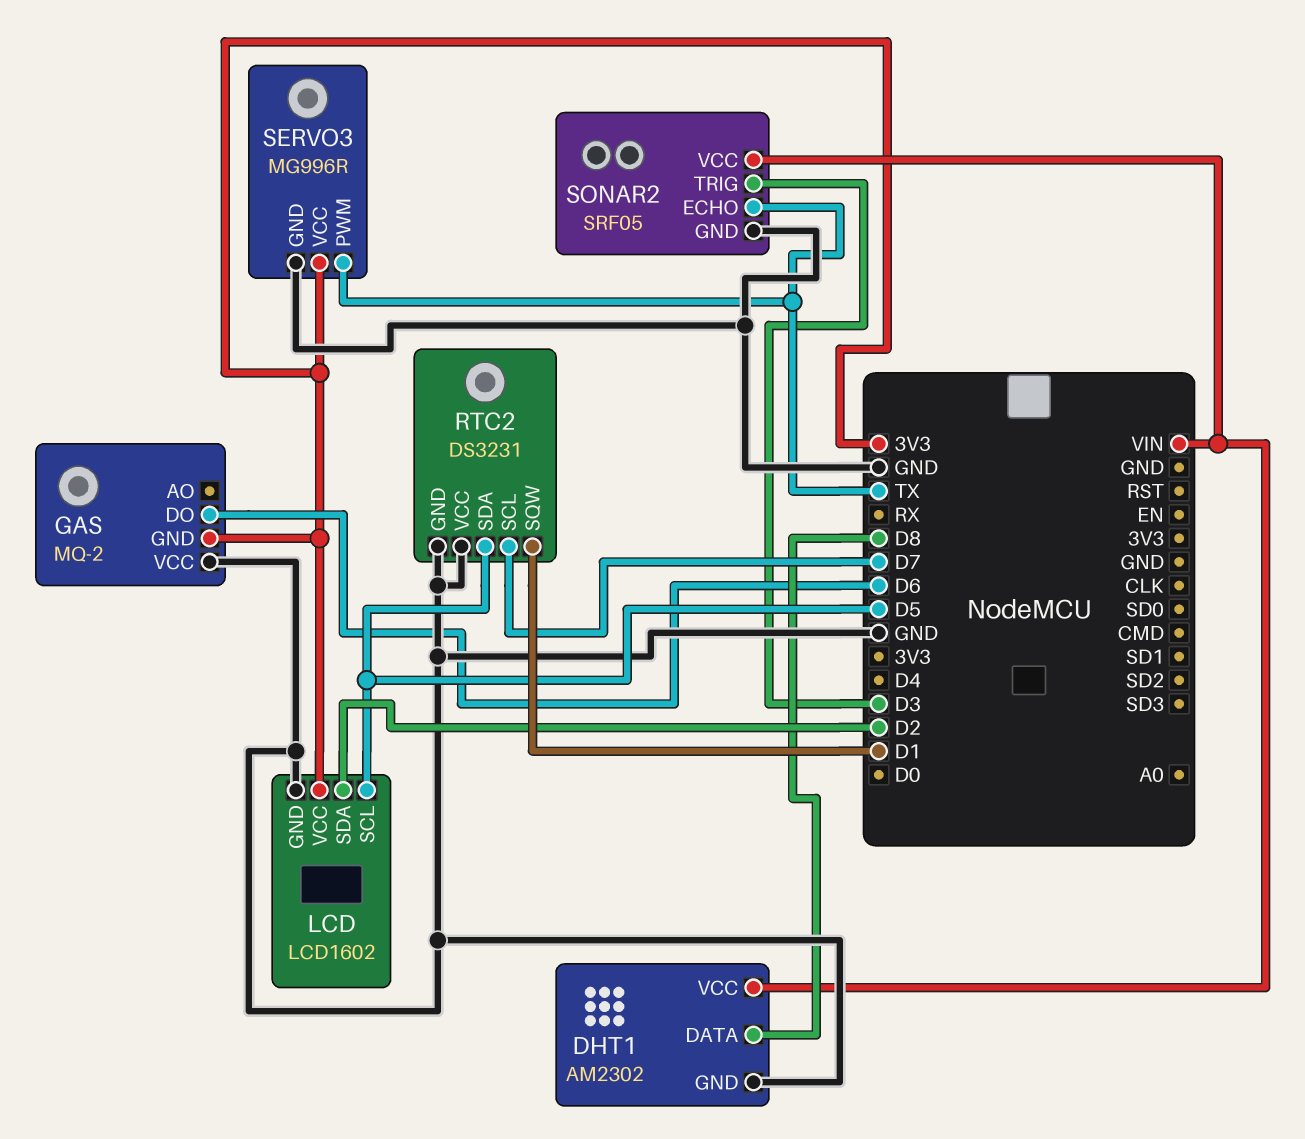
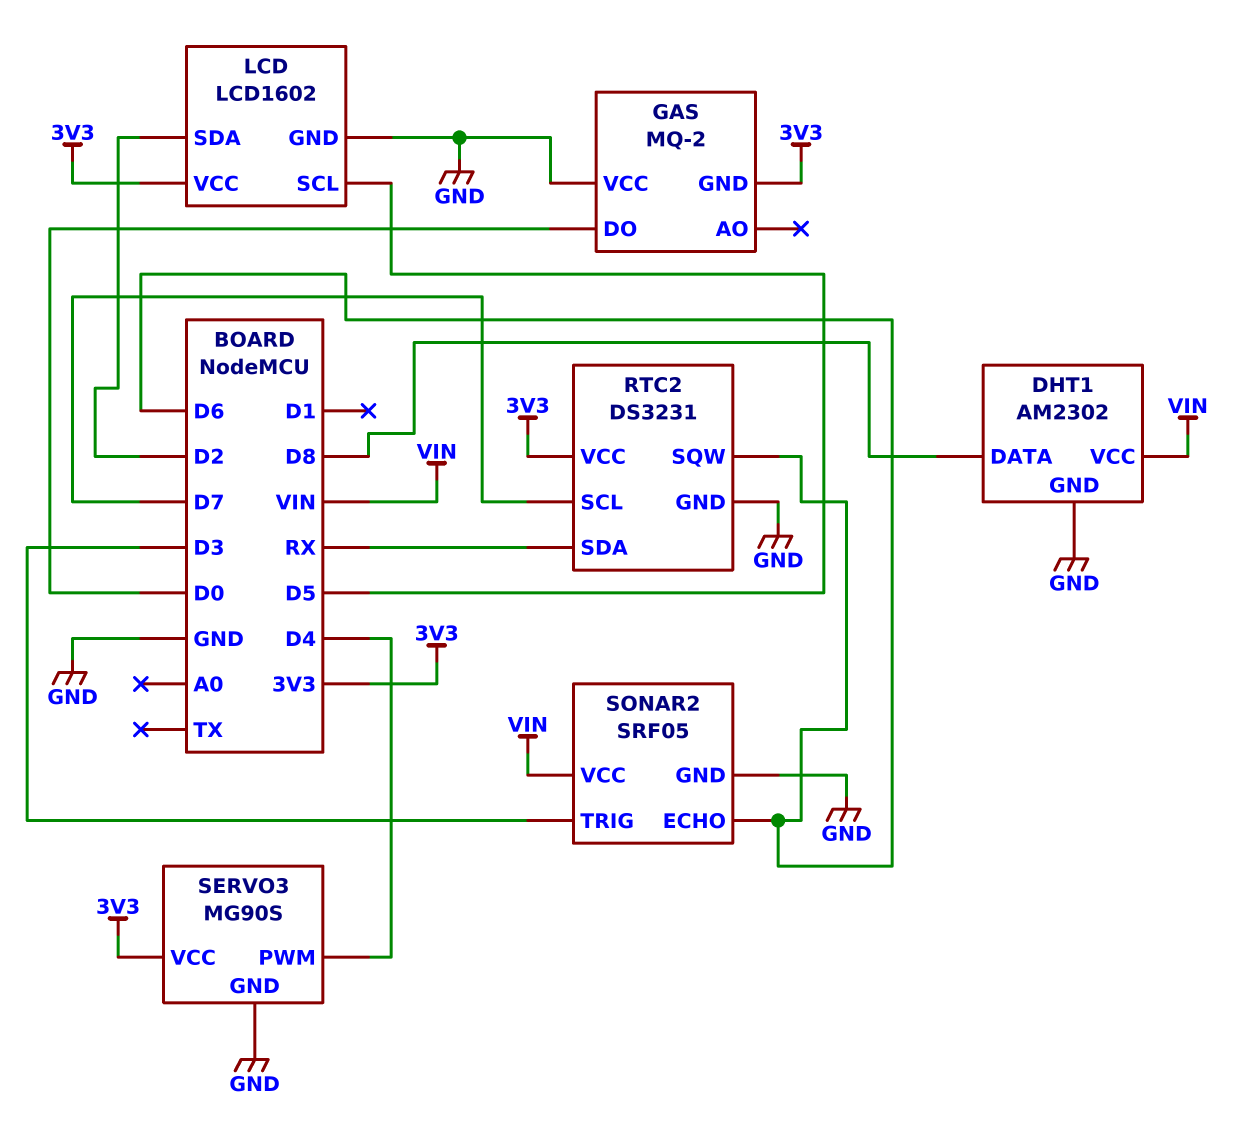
GAS pin DO: D6 -> D0
RTC2 pin SDA: D5 -> RX
RTC2 pin SQW: D1 -> D6
RTC2 pin VCC: GND -> 3V3
SERVO3: MG996R -> MG90S
SERVO3 pin PWM: TX -> D4
SONAR2 pin ECHO: TX -> D6

